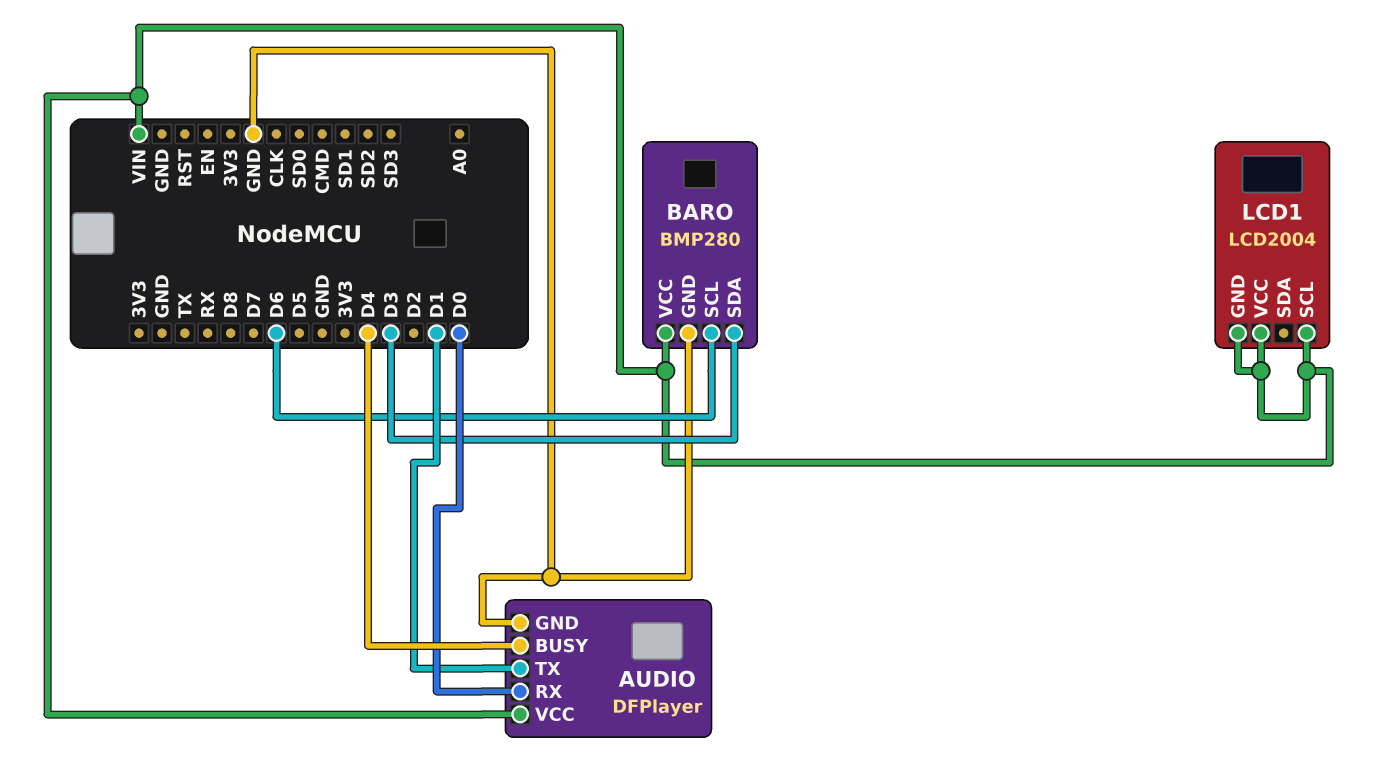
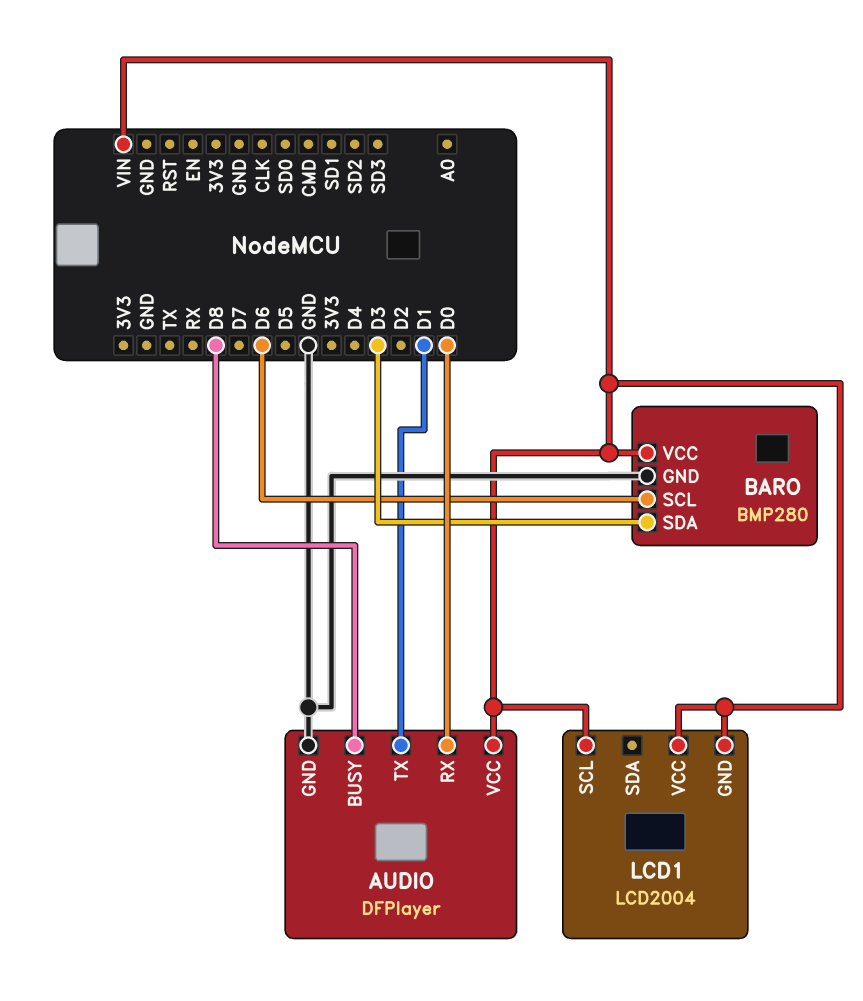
AUDIO pin BUSY: D4 -> D8

